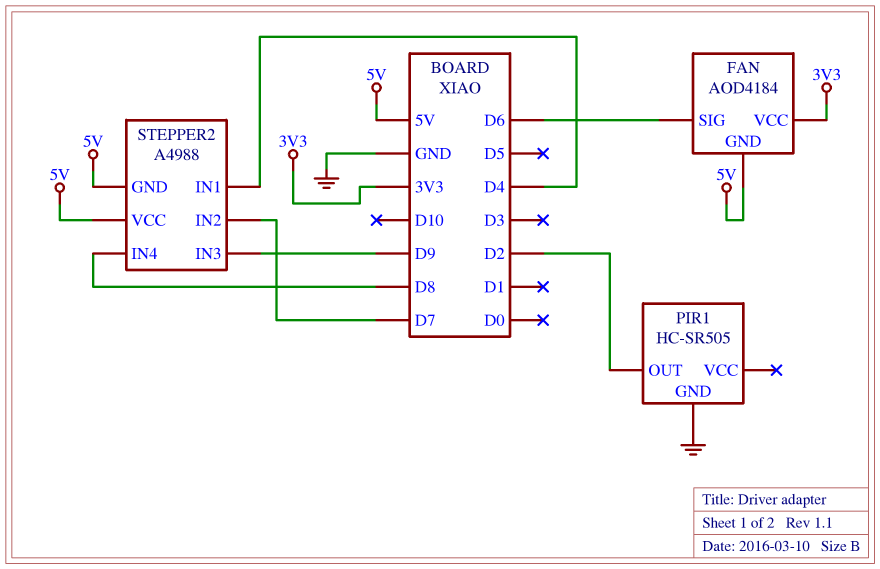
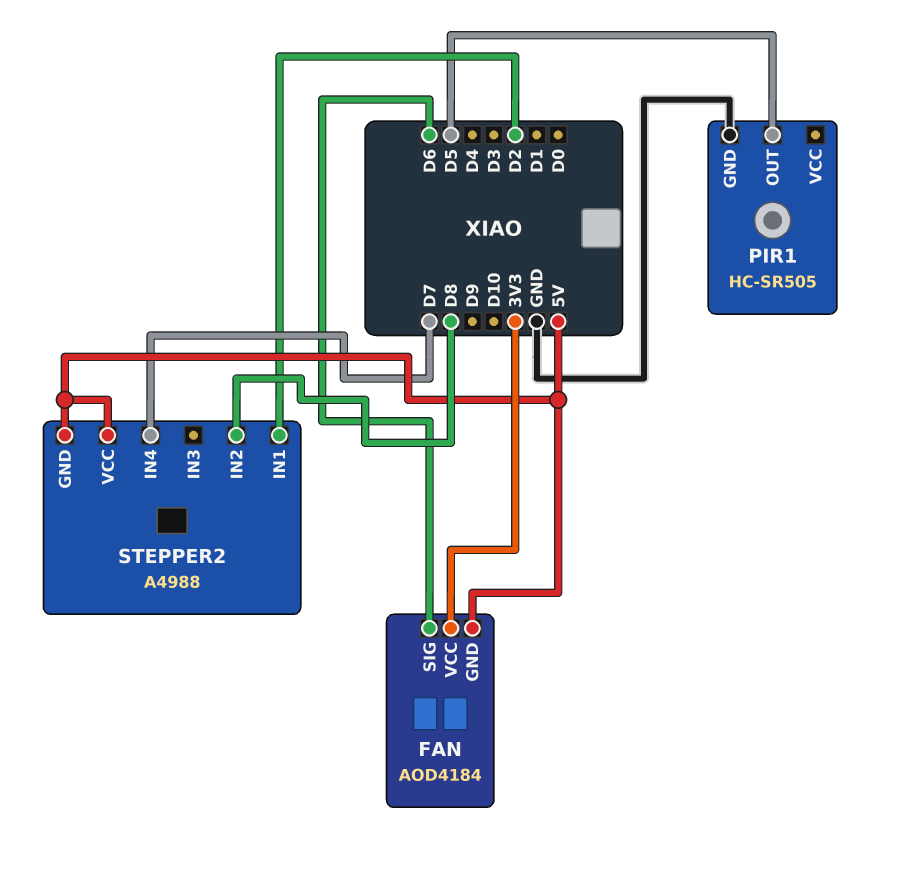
PIR1 pin OUT: D2 -> D5
STEPPER2 pin IN1: D4 -> D2
STEPPER2 pin IN2: D7 -> D8
STEPPER2 pin IN3: D9 -> none
STEPPER2 pin IN4: D8 -> D7

